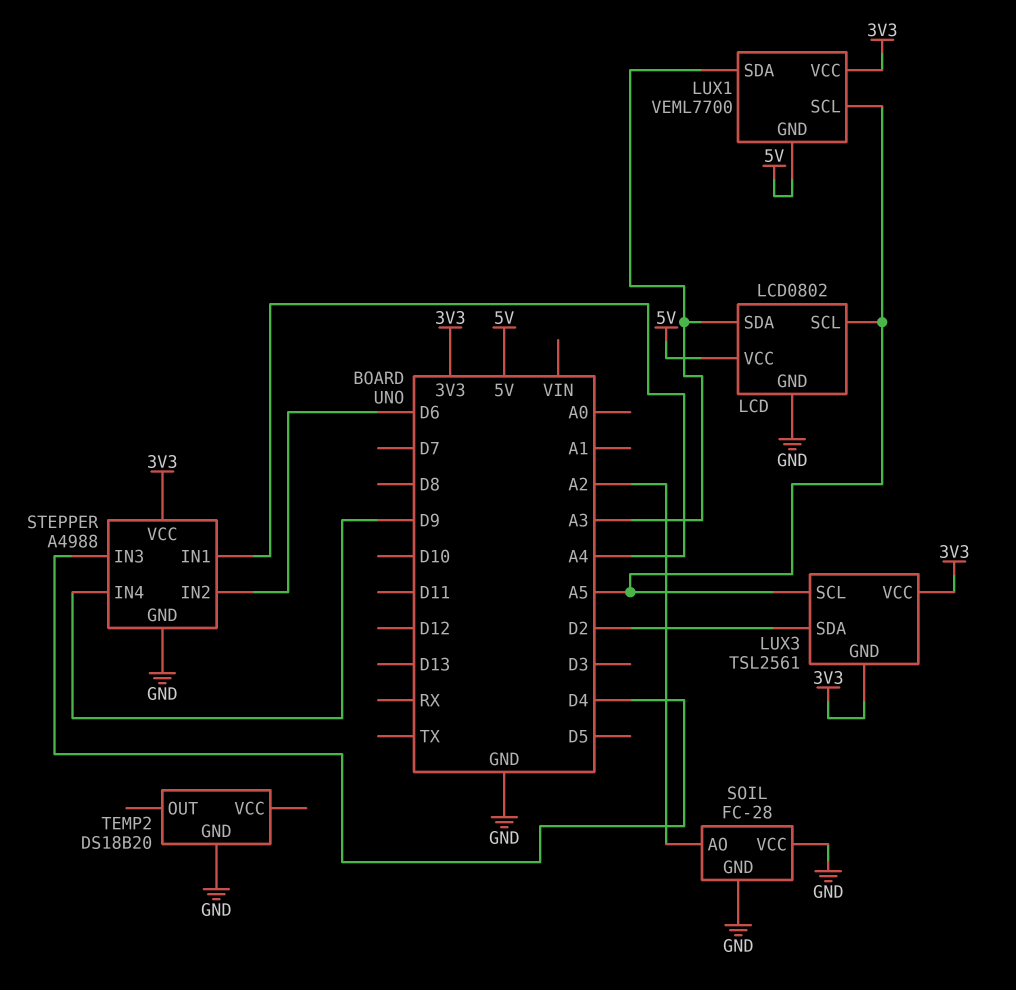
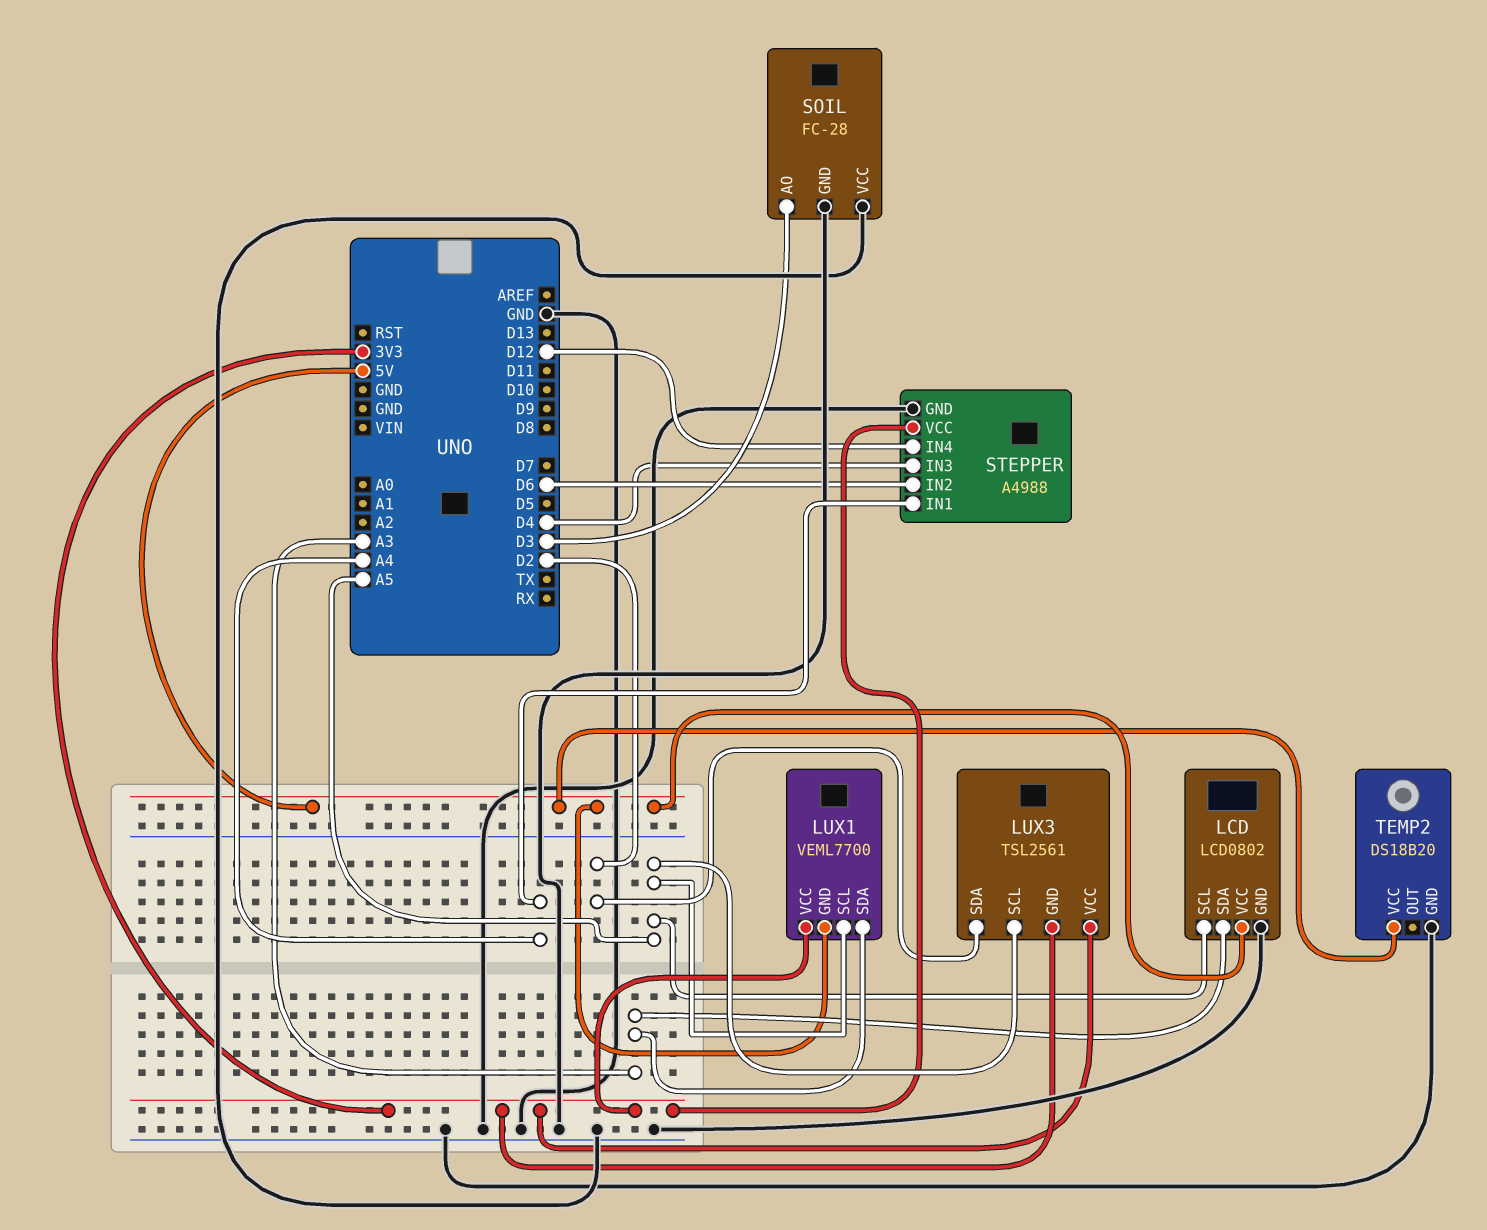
SOIL pin AO: A2 -> D3
STEPPER pin IN4: D9 -> D12
TEMP2 pin VCC: none -> 5V

